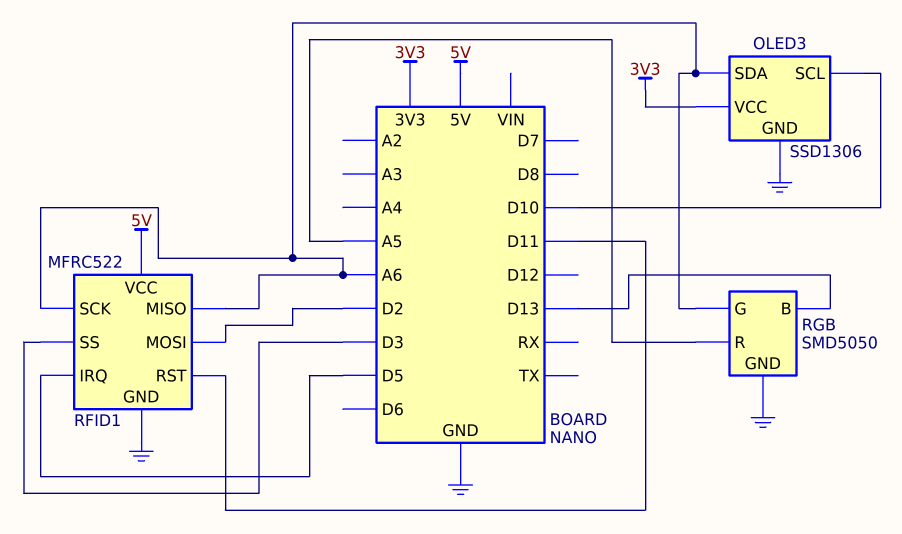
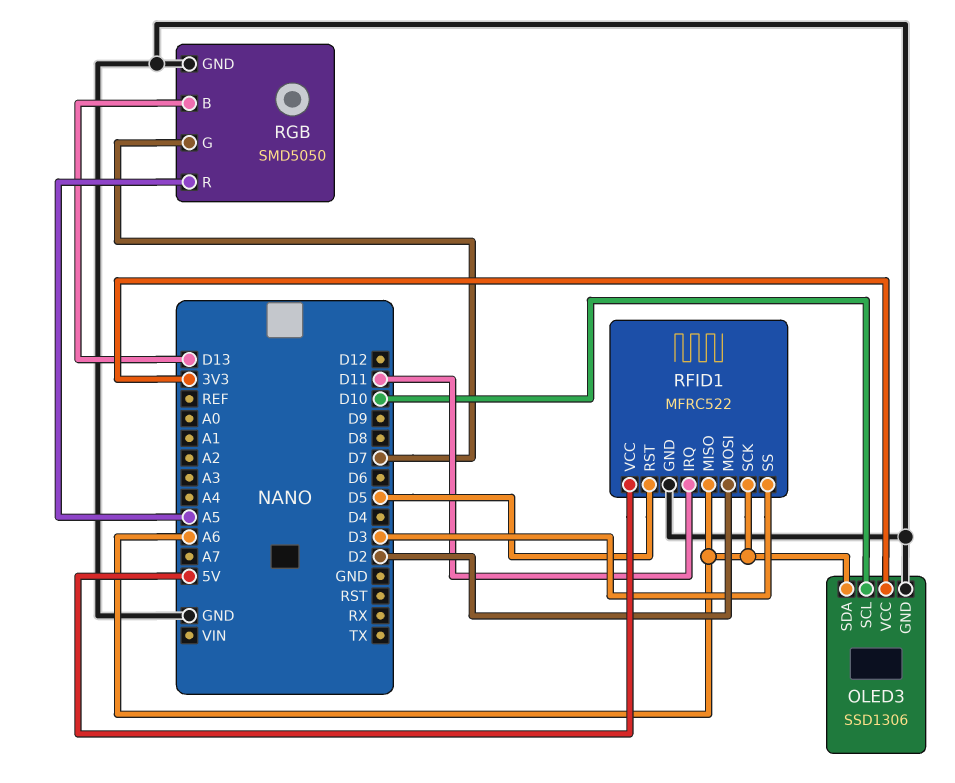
RFID1 pin IRQ: D5 -> D11
RFID1 pin RST: D11 -> D5
RGB pin G: A6 -> D7

